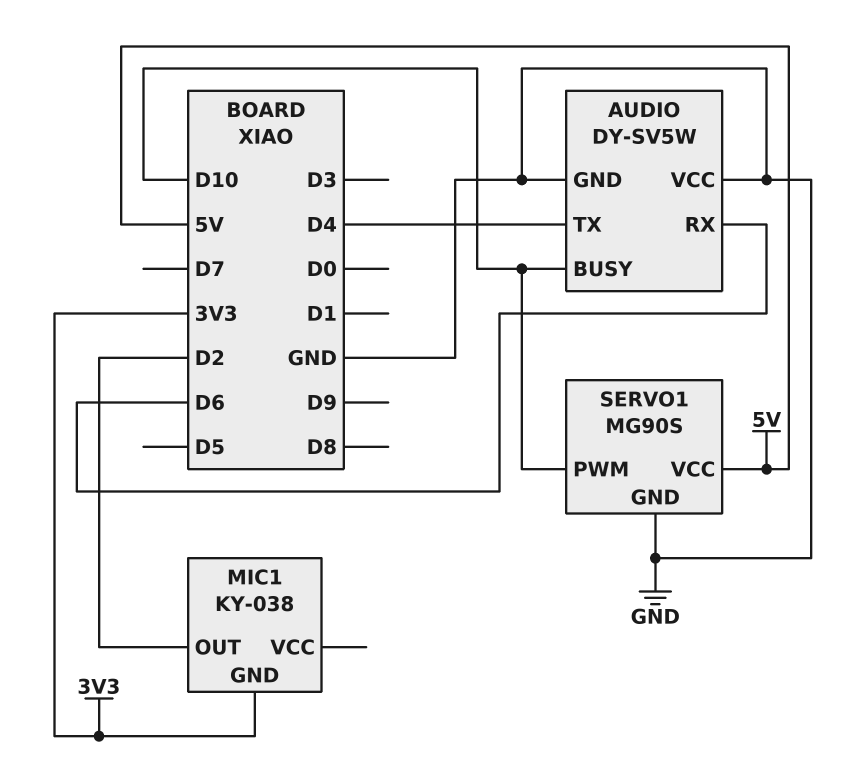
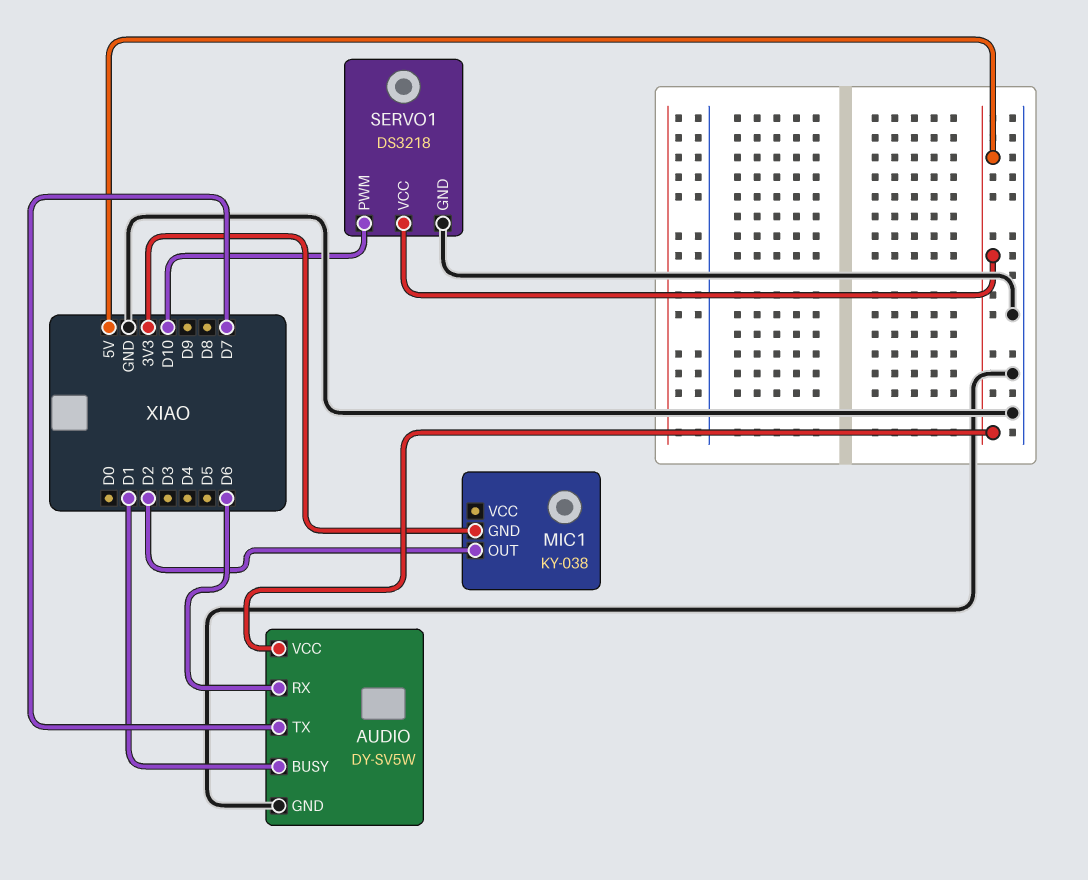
AUDIO pin BUSY: D10 -> D1
AUDIO pin TX: D4 -> D7
AUDIO pin VCC: GND -> 5V
SERVO1: MG90S -> DS3218

